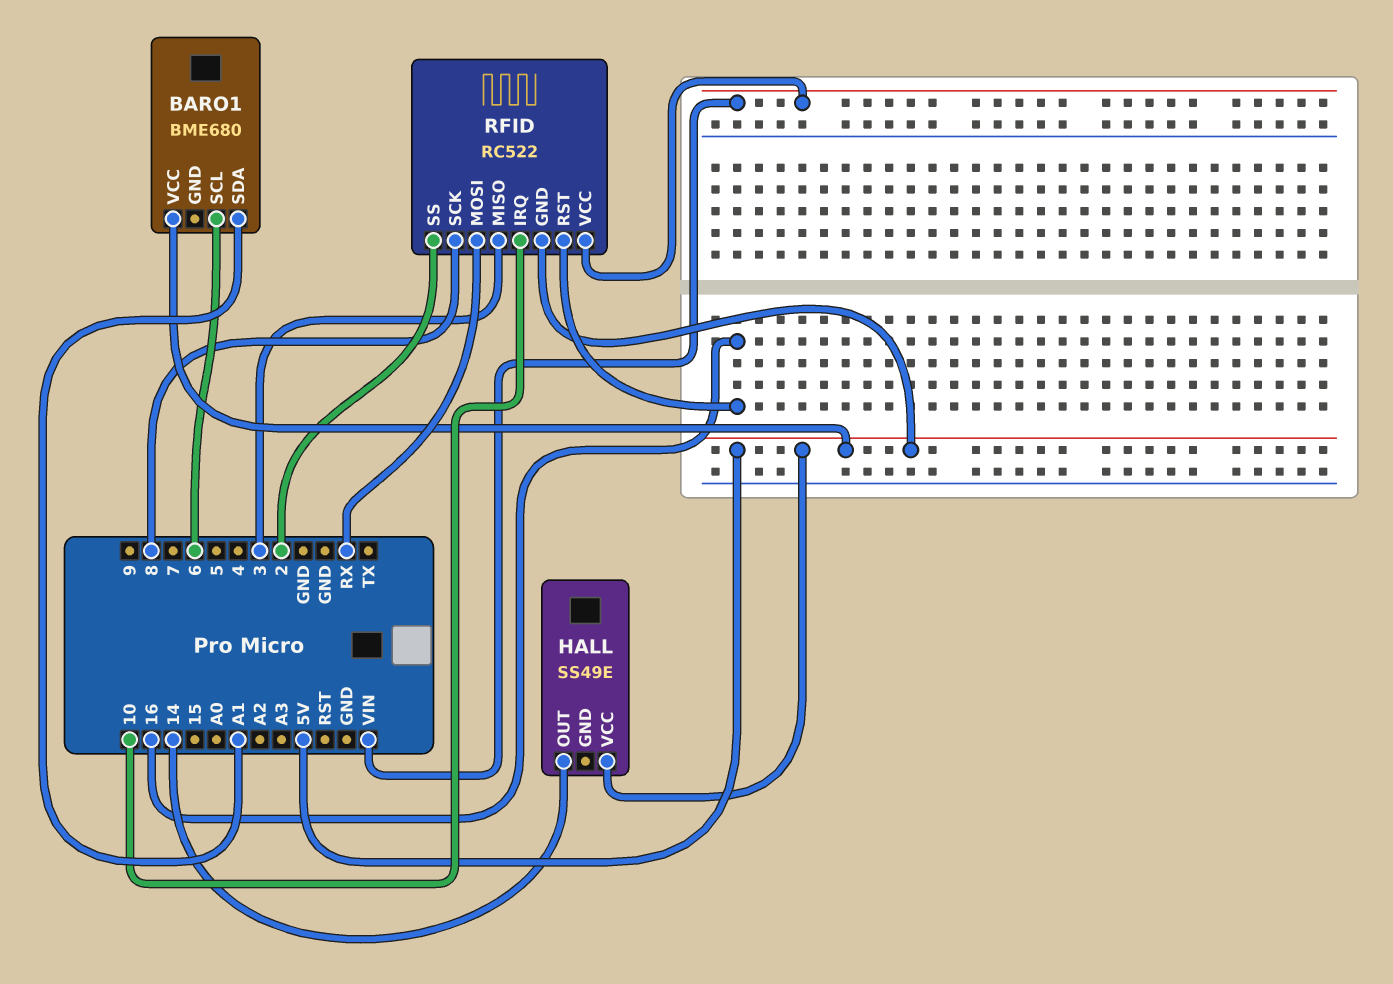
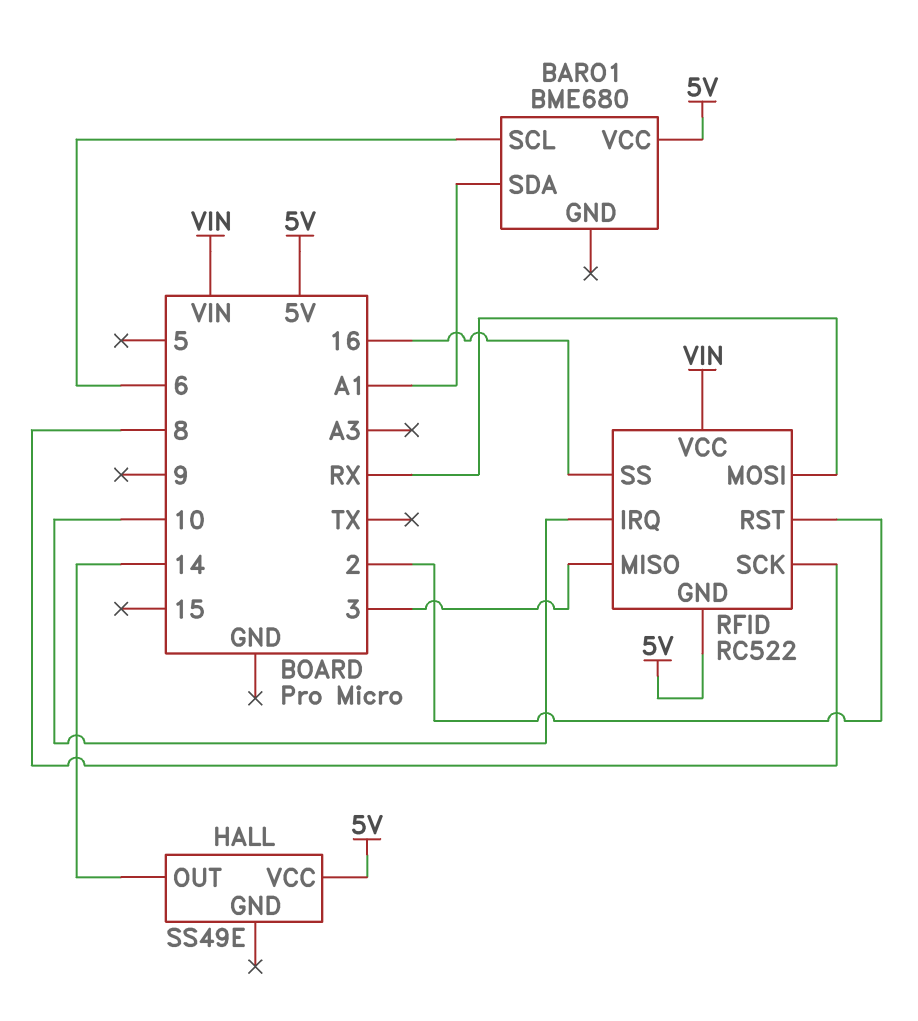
RFID pin RST: 16 -> 2
RFID pin SS: 2 -> 16

